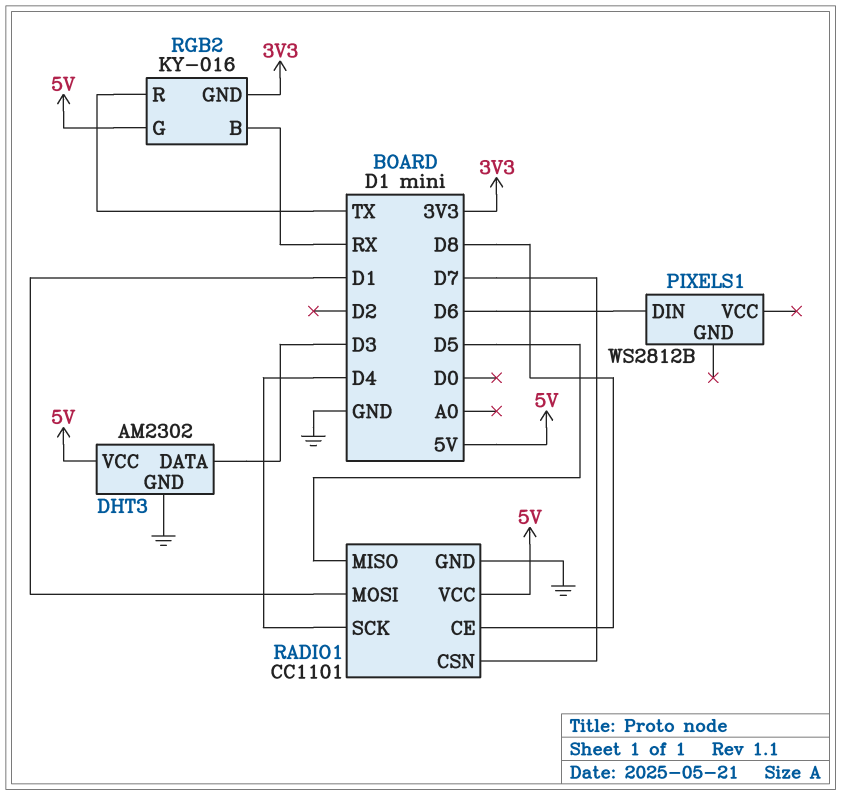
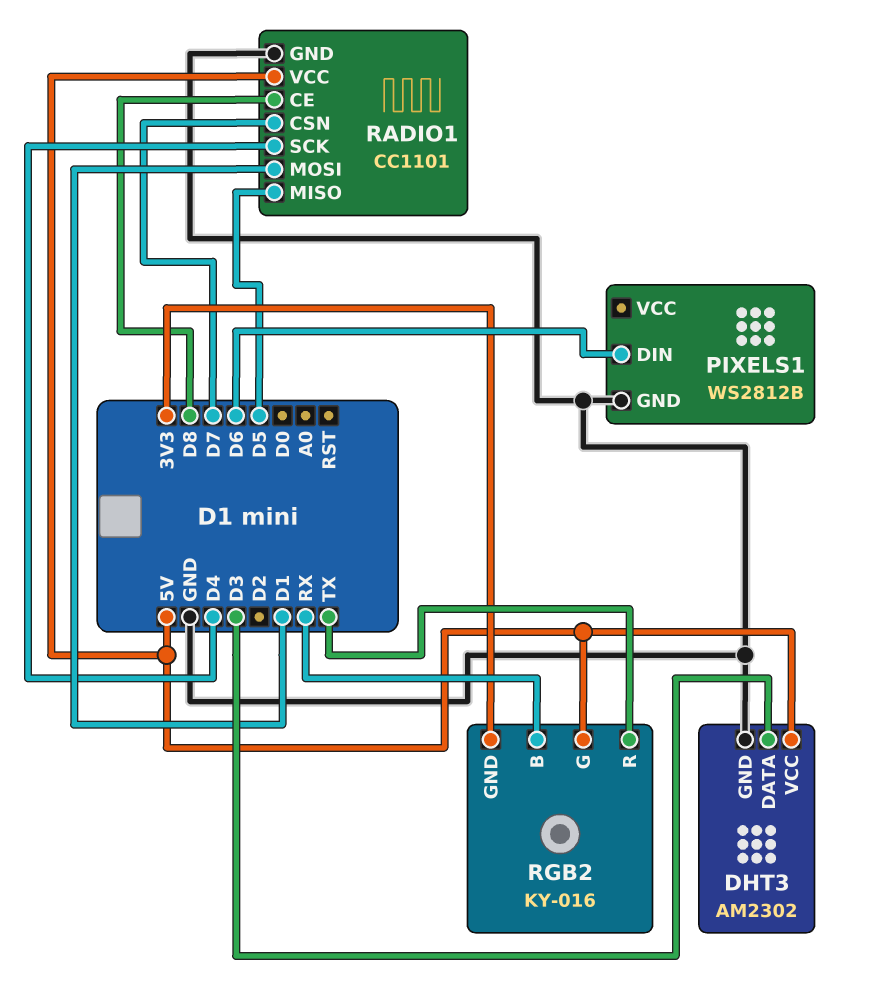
PIXELS1 pin GND: none -> GND

